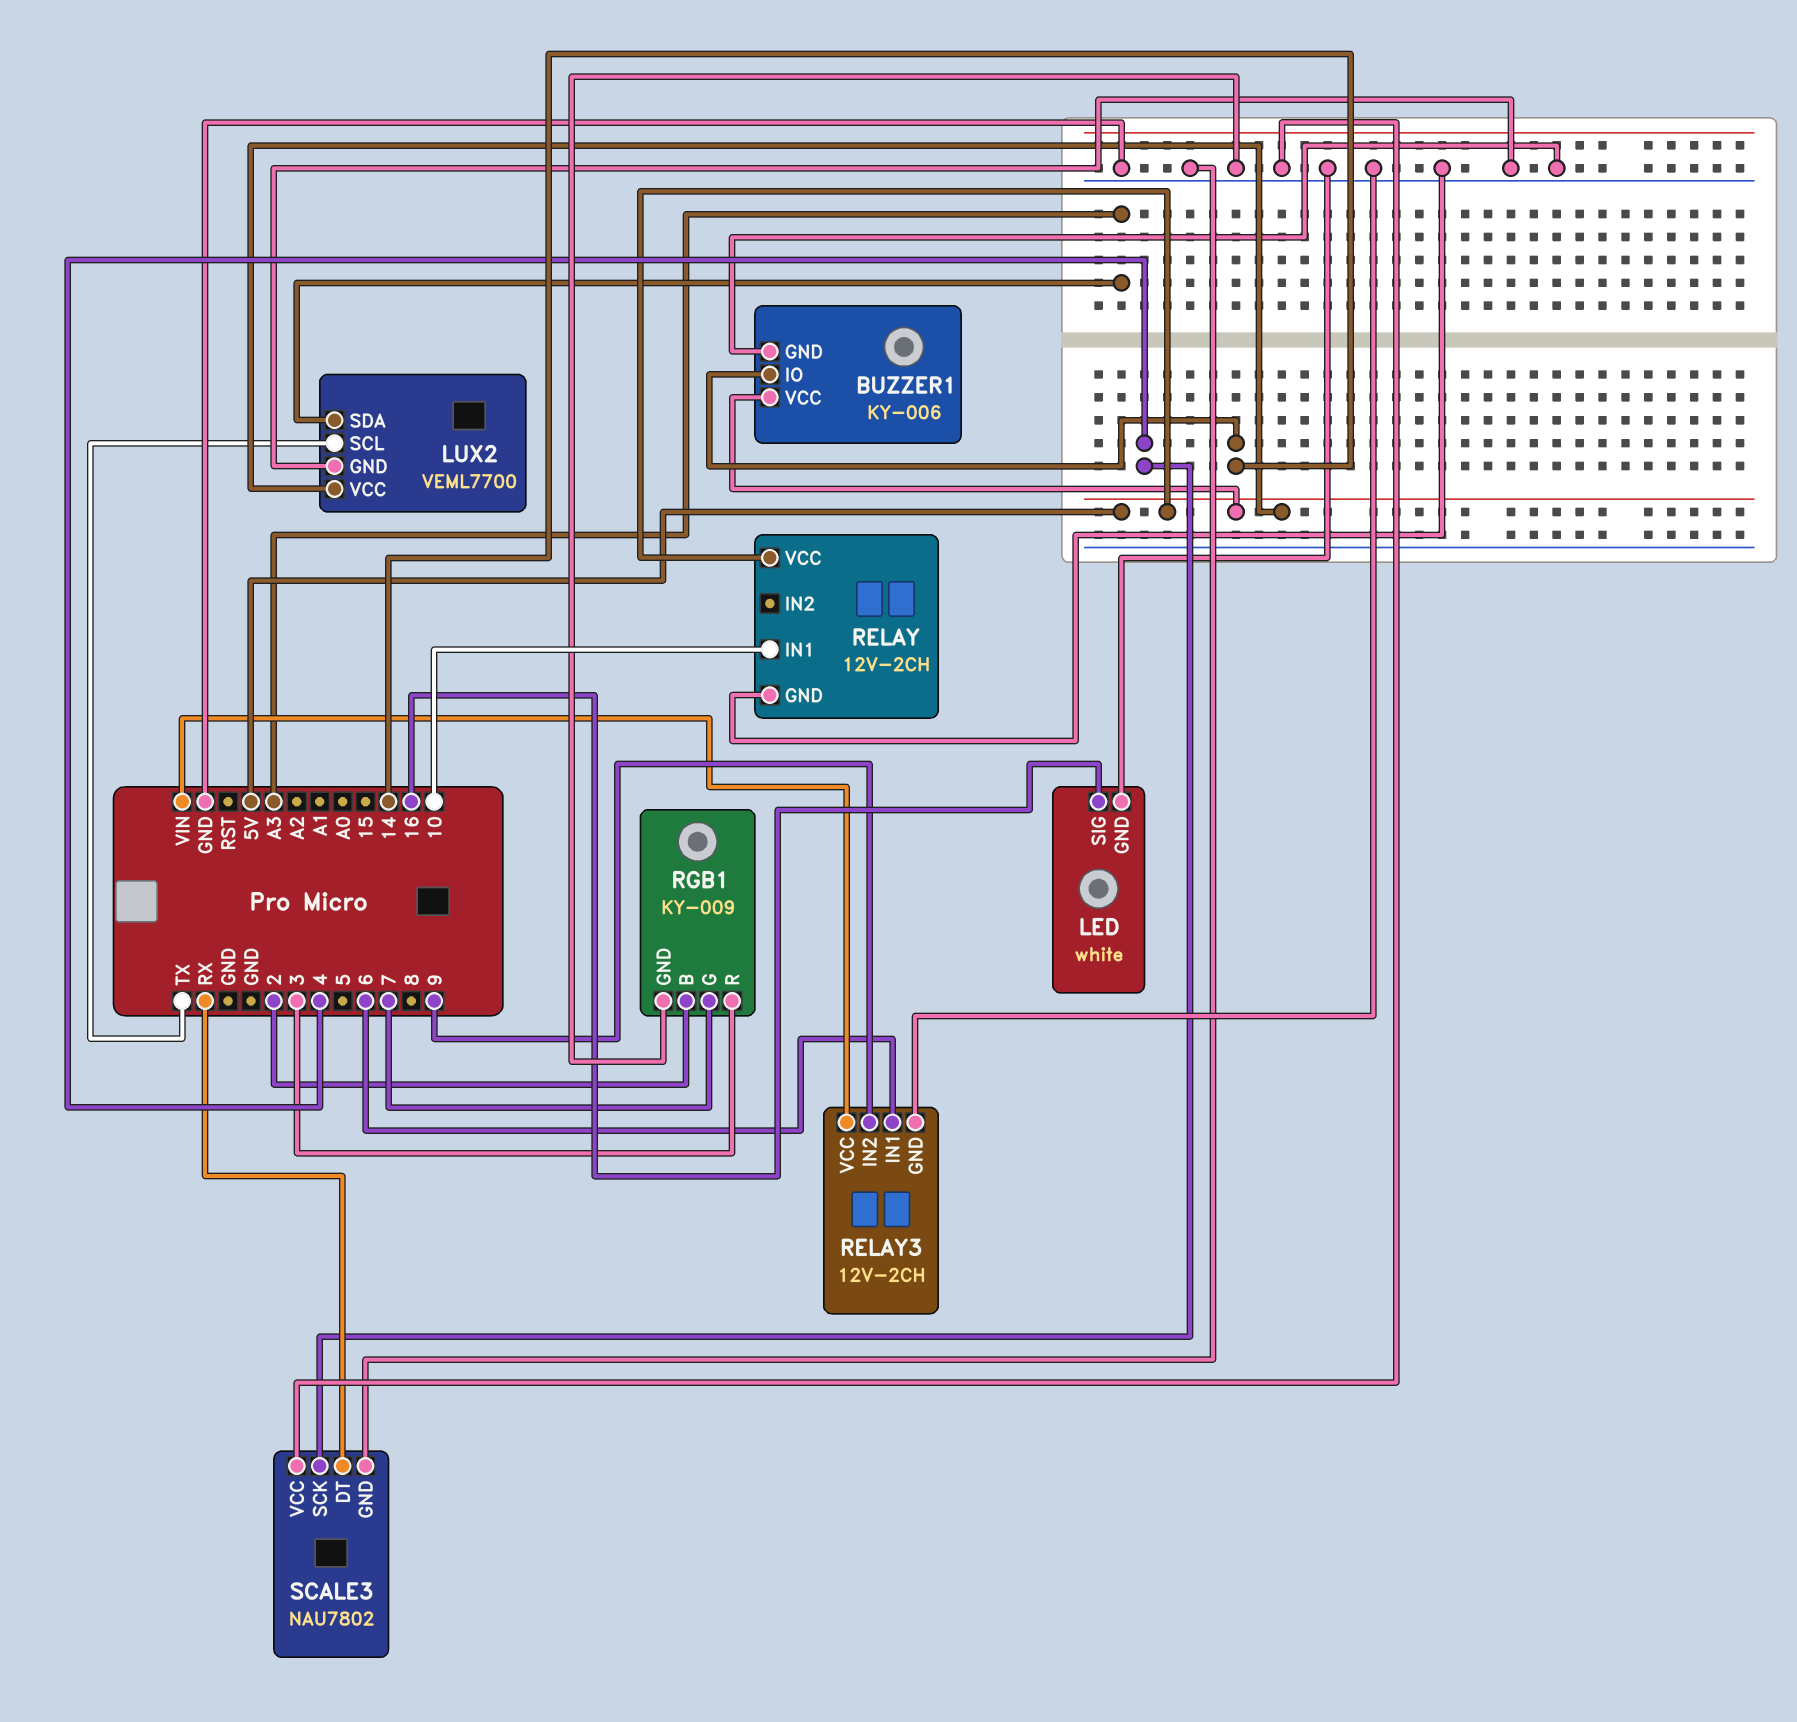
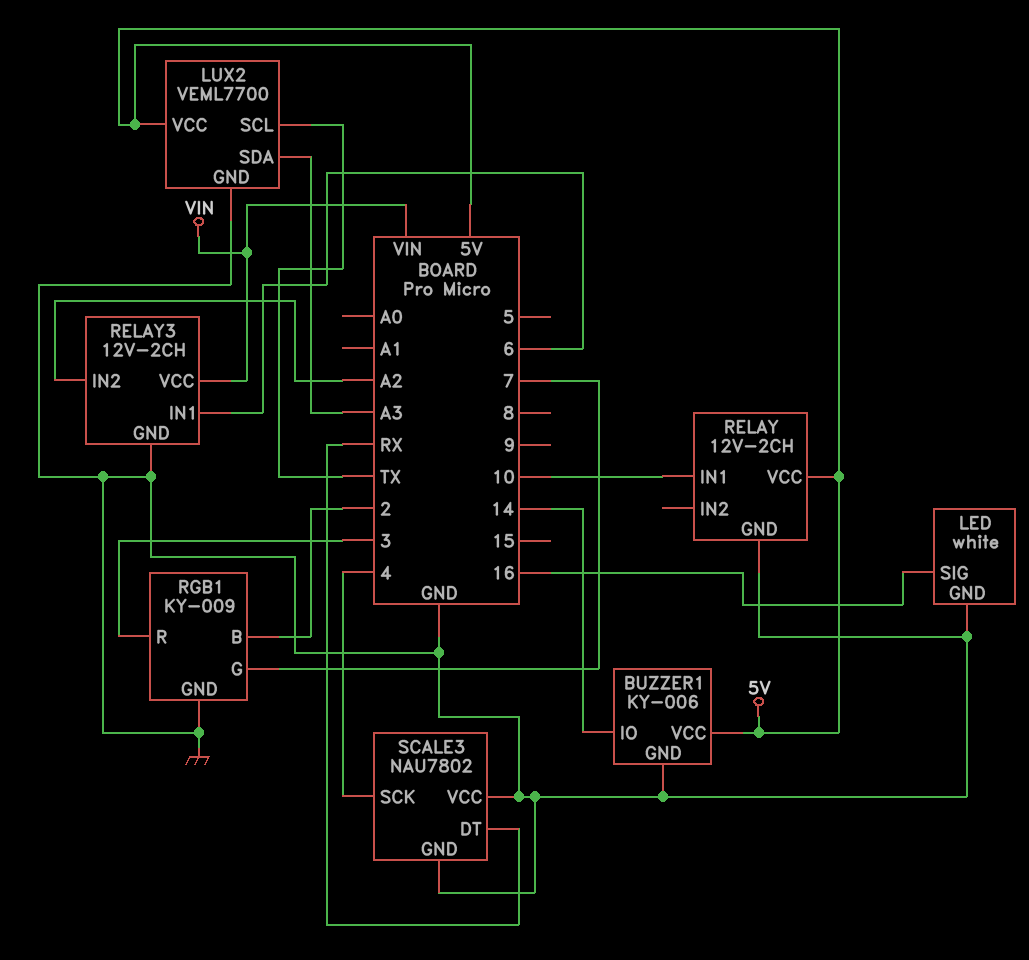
RELAY3 pin IN2: 9 -> A2

